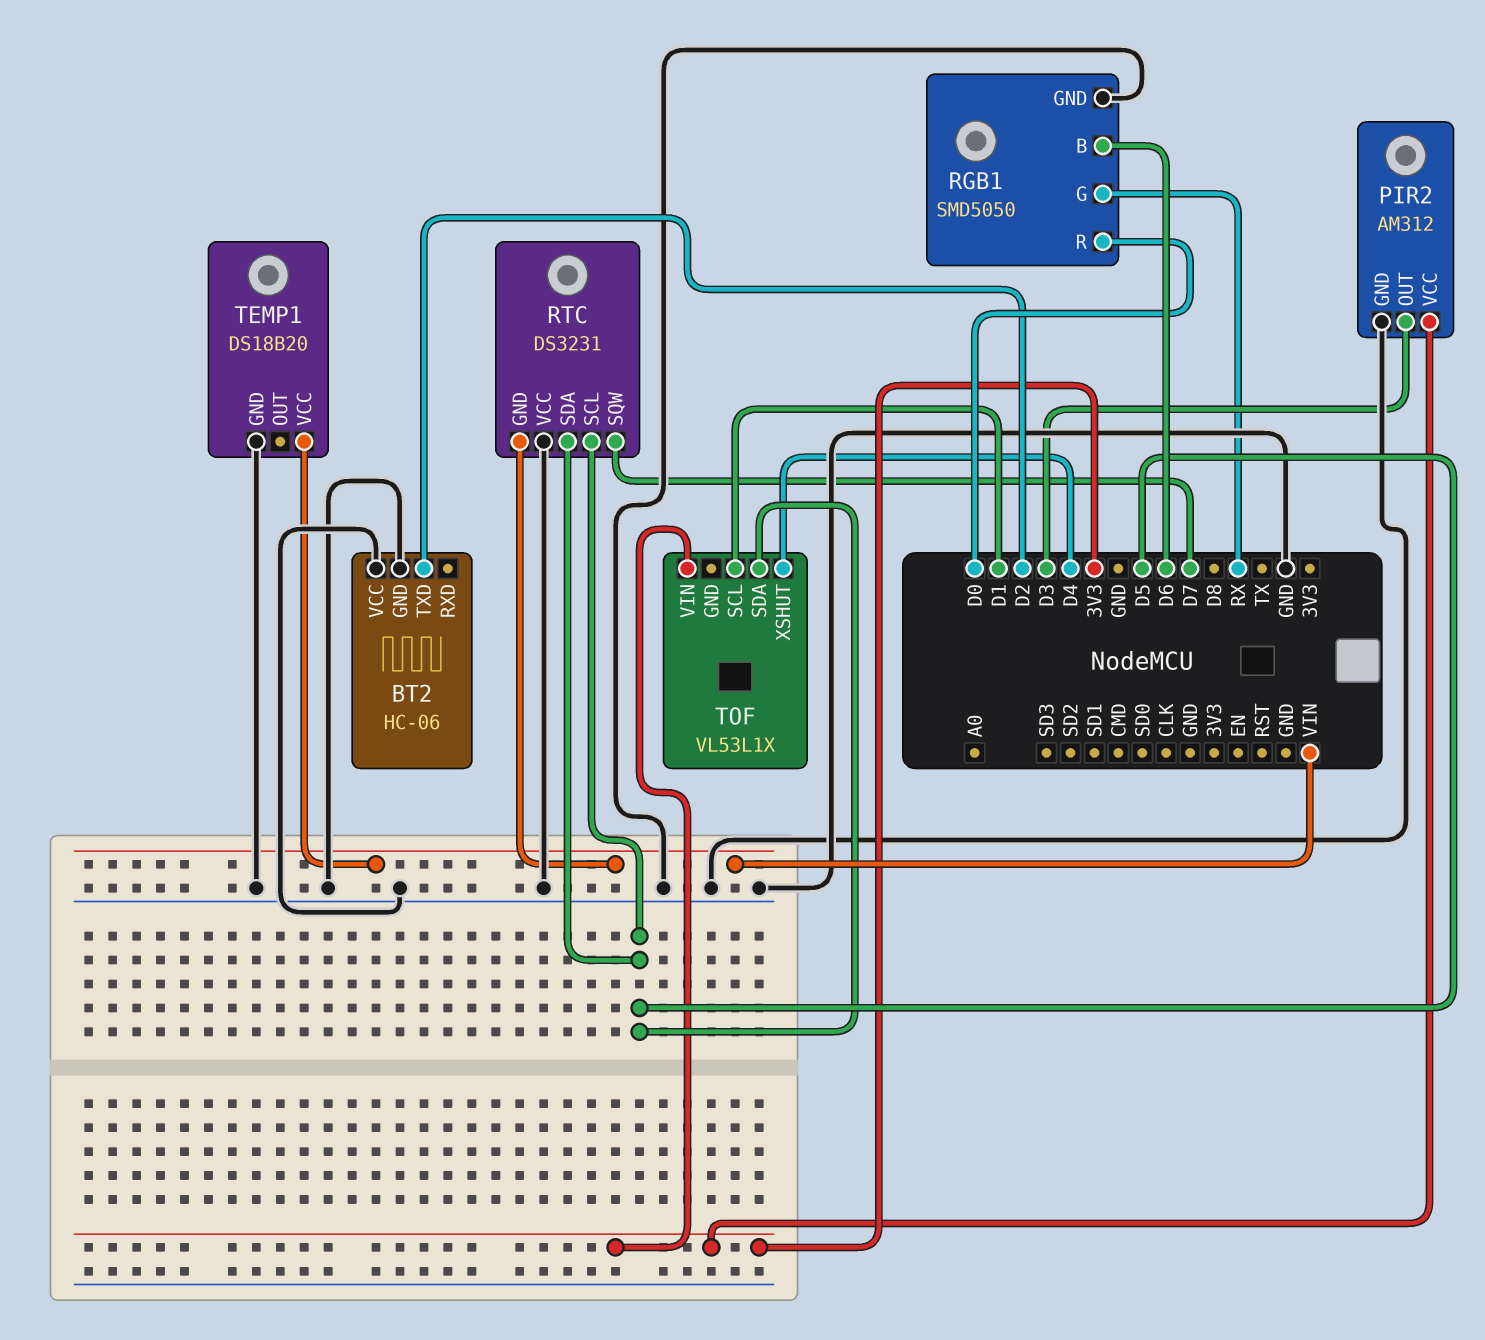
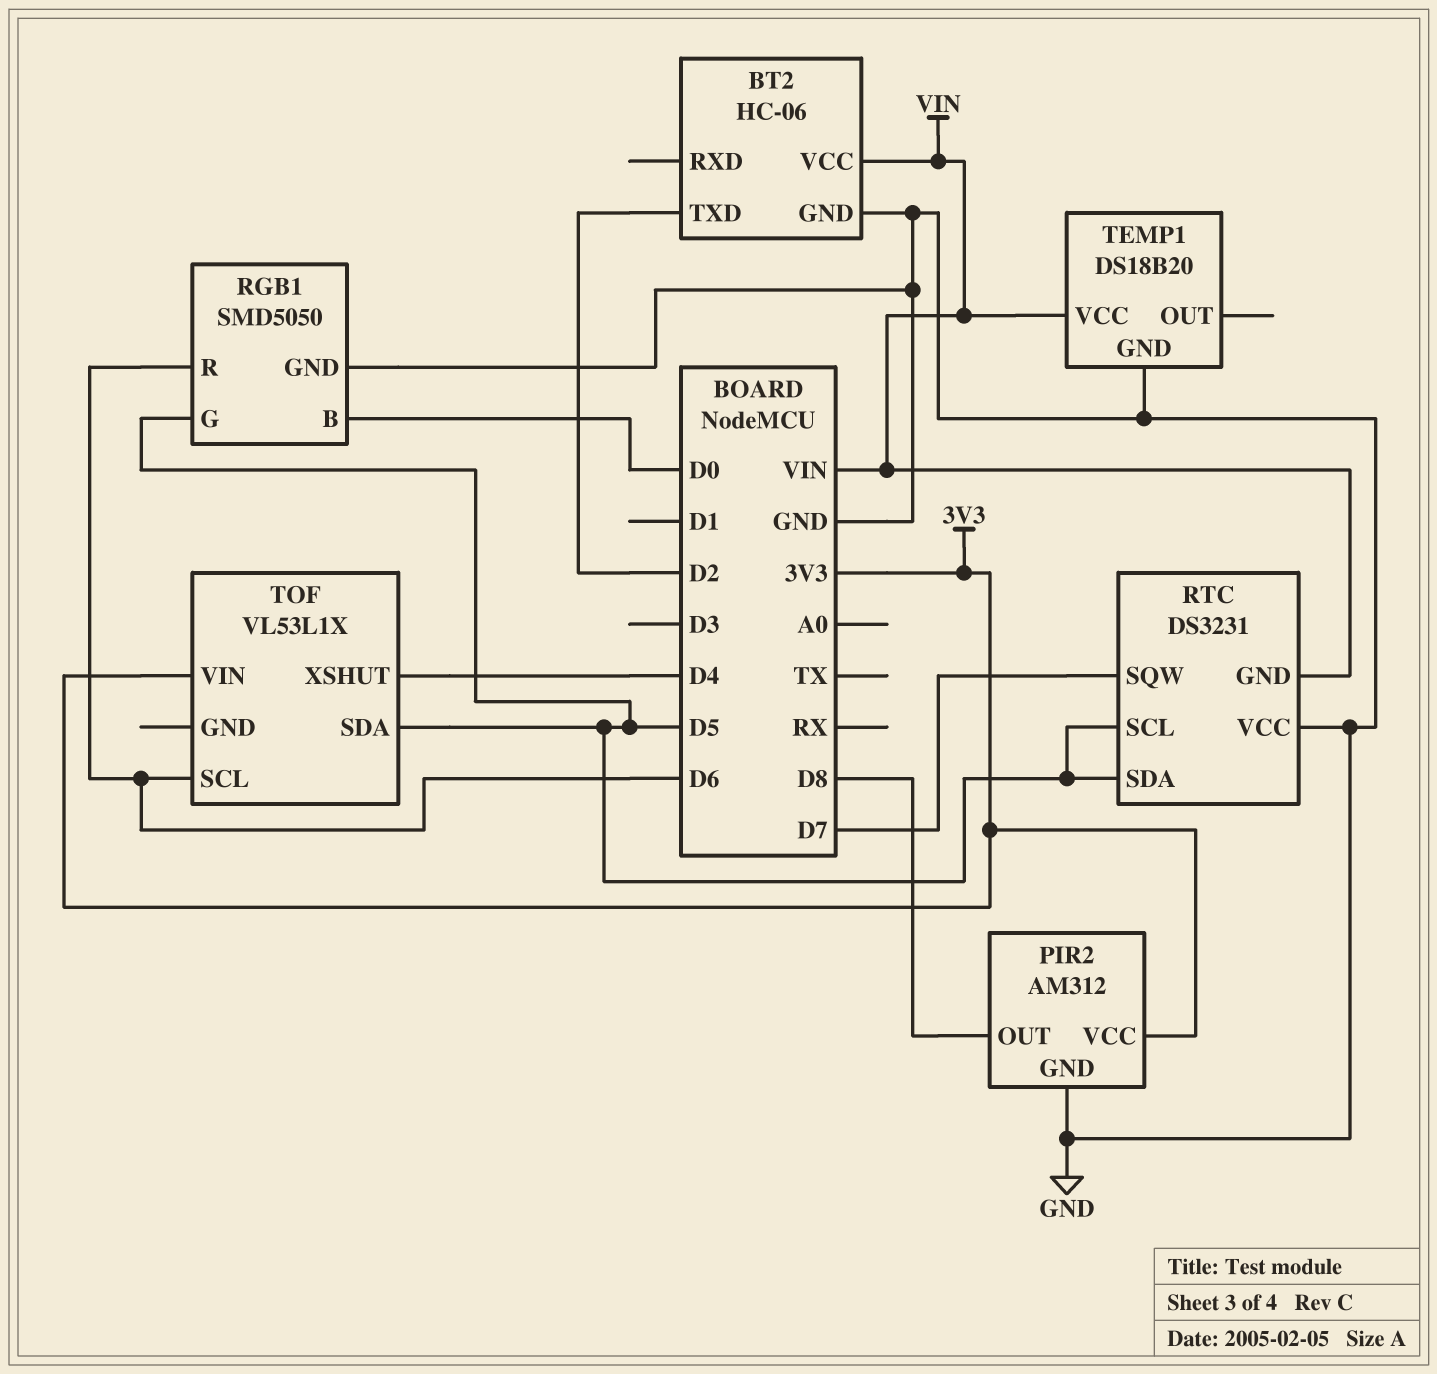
BT2 pin VCC: GND -> VIN
PIR2 pin OUT: D3 -> D8
RGB1 pin B: D6 -> D0
RGB1 pin G: RX -> D5
RGB1 pin R: D0 -> D6
TOF pin SCL: D1 -> D6

